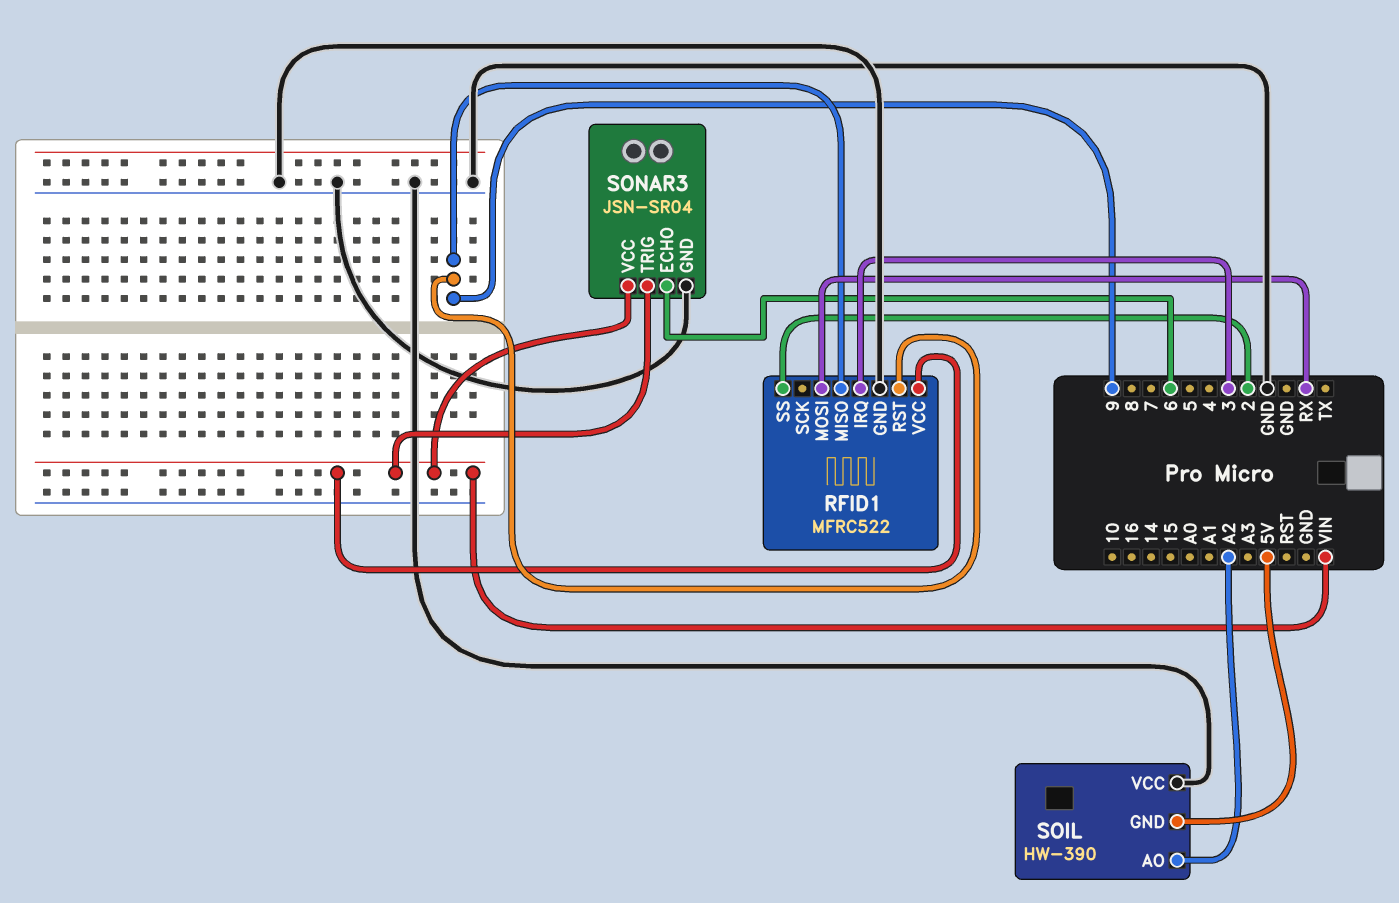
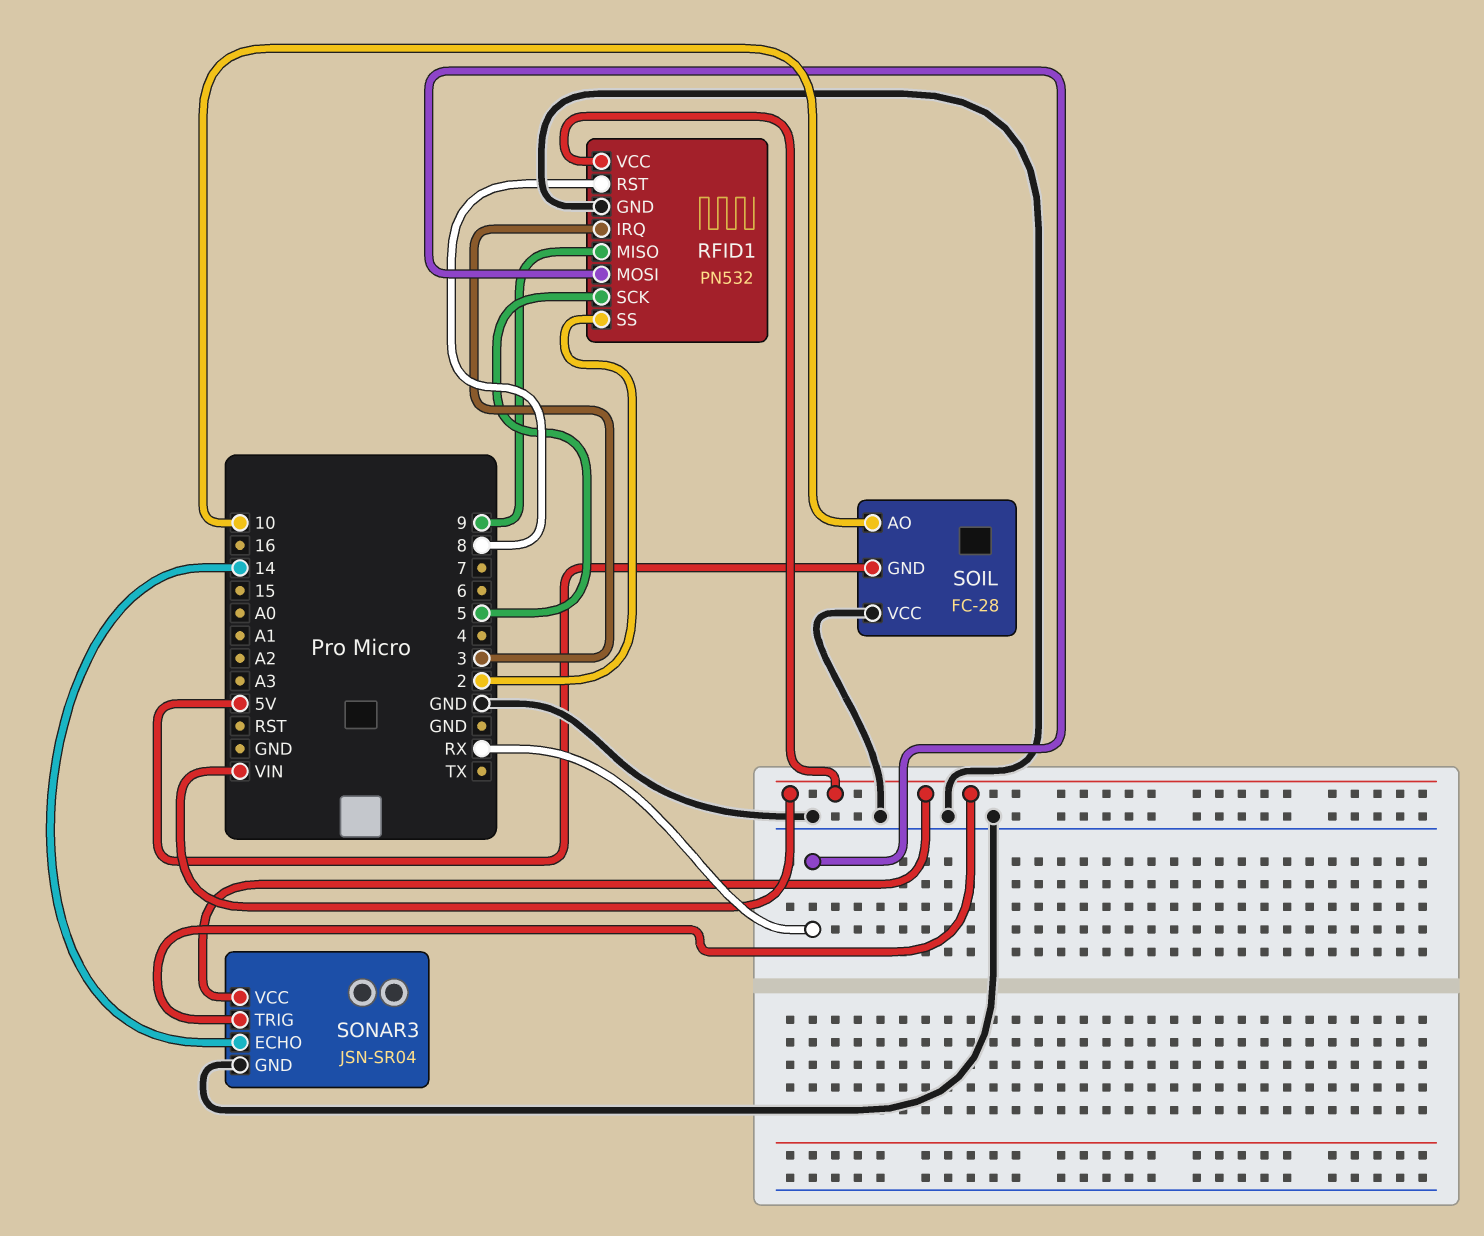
RFID1: MFRC522 -> PN532
RFID1 pin RST: 9 -> 8
RFID1 pin SCK: none -> 5
SOIL: HW-390 -> FC-28
SOIL pin AO: A2 -> 10
SONAR3 pin ECHO: 6 -> 14

